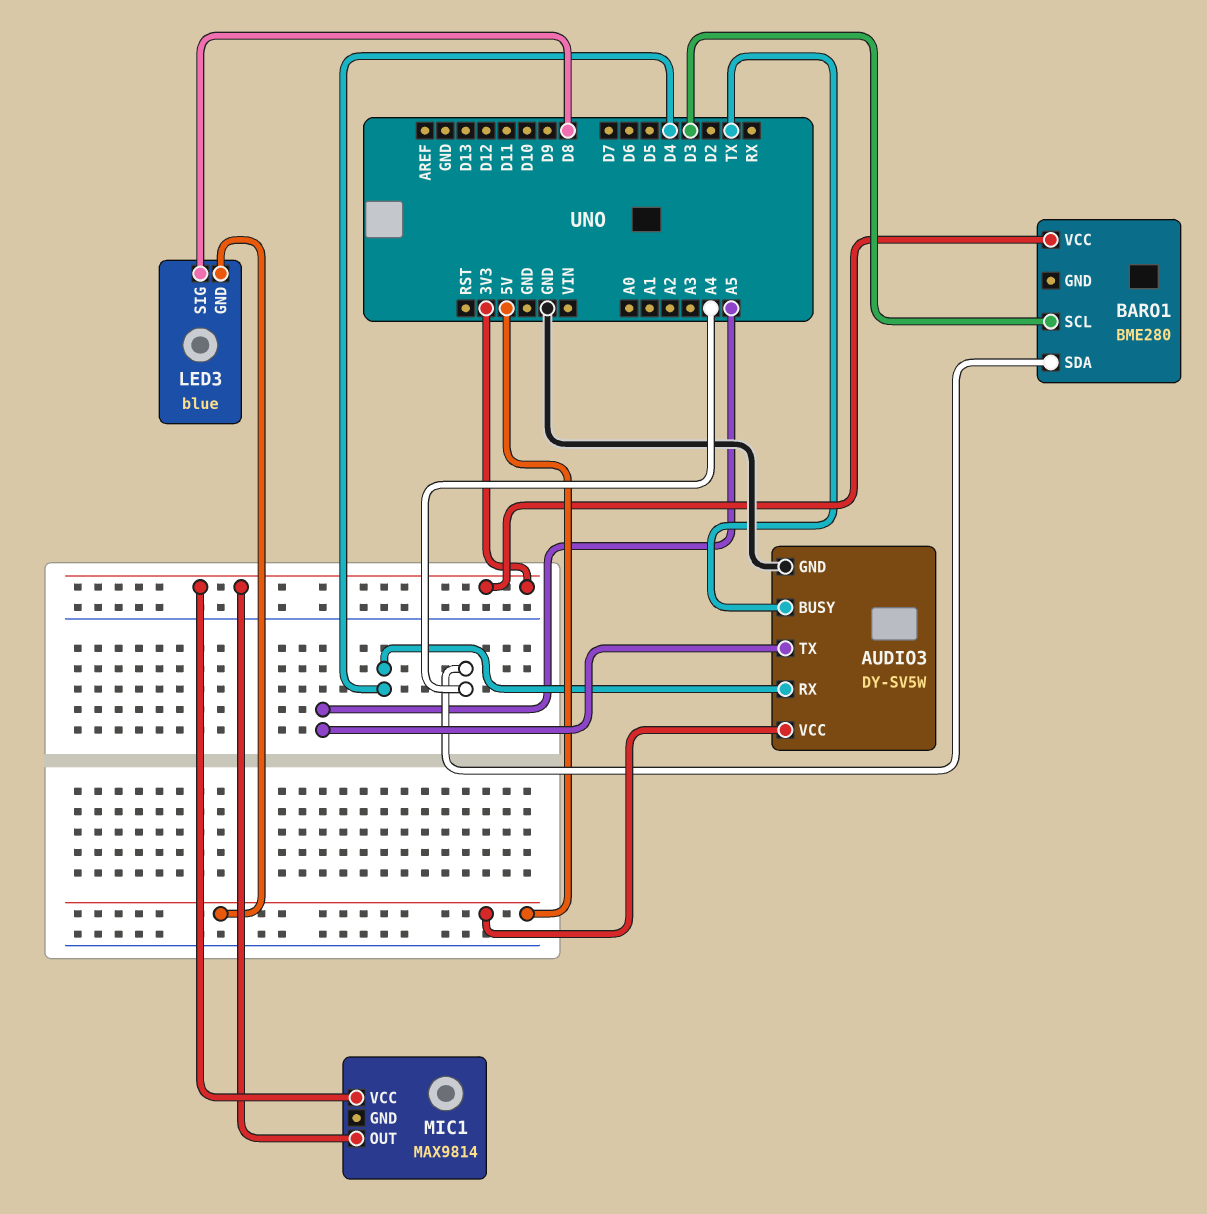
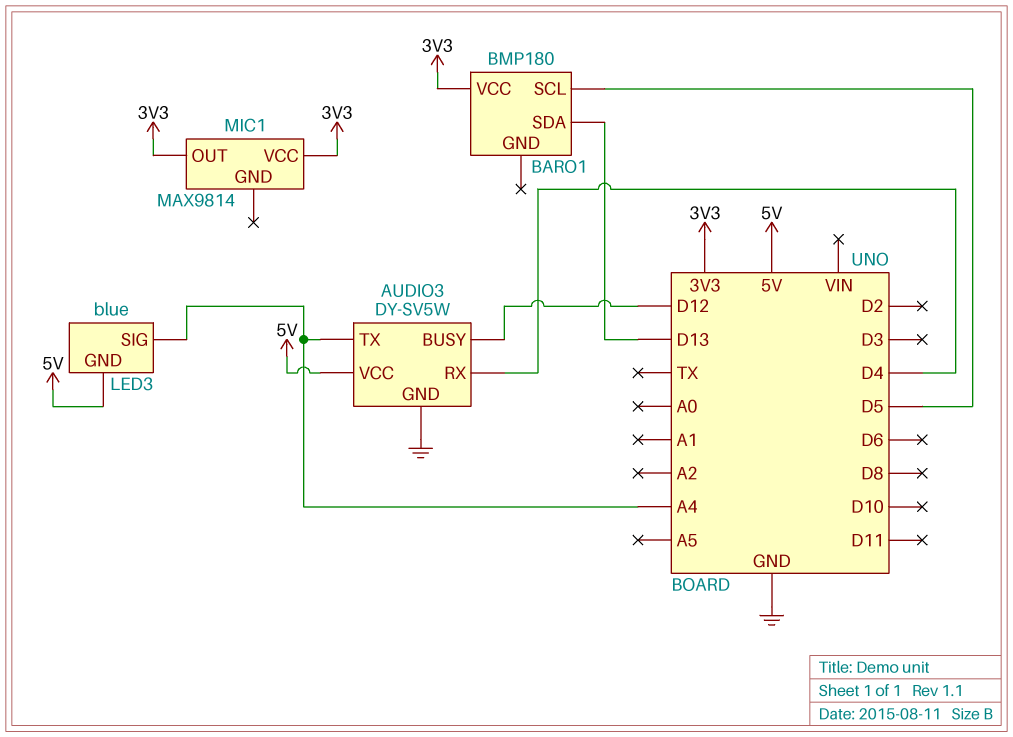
AUDIO3 pin BUSY: TX -> D12
AUDIO3 pin TX: A5 -> A4
BARO1: BME280 -> BMP180
BARO1 pin SCL: D3 -> D5
BARO1 pin SDA: A4 -> D13
LED3 pin SIG: D8 -> A4

